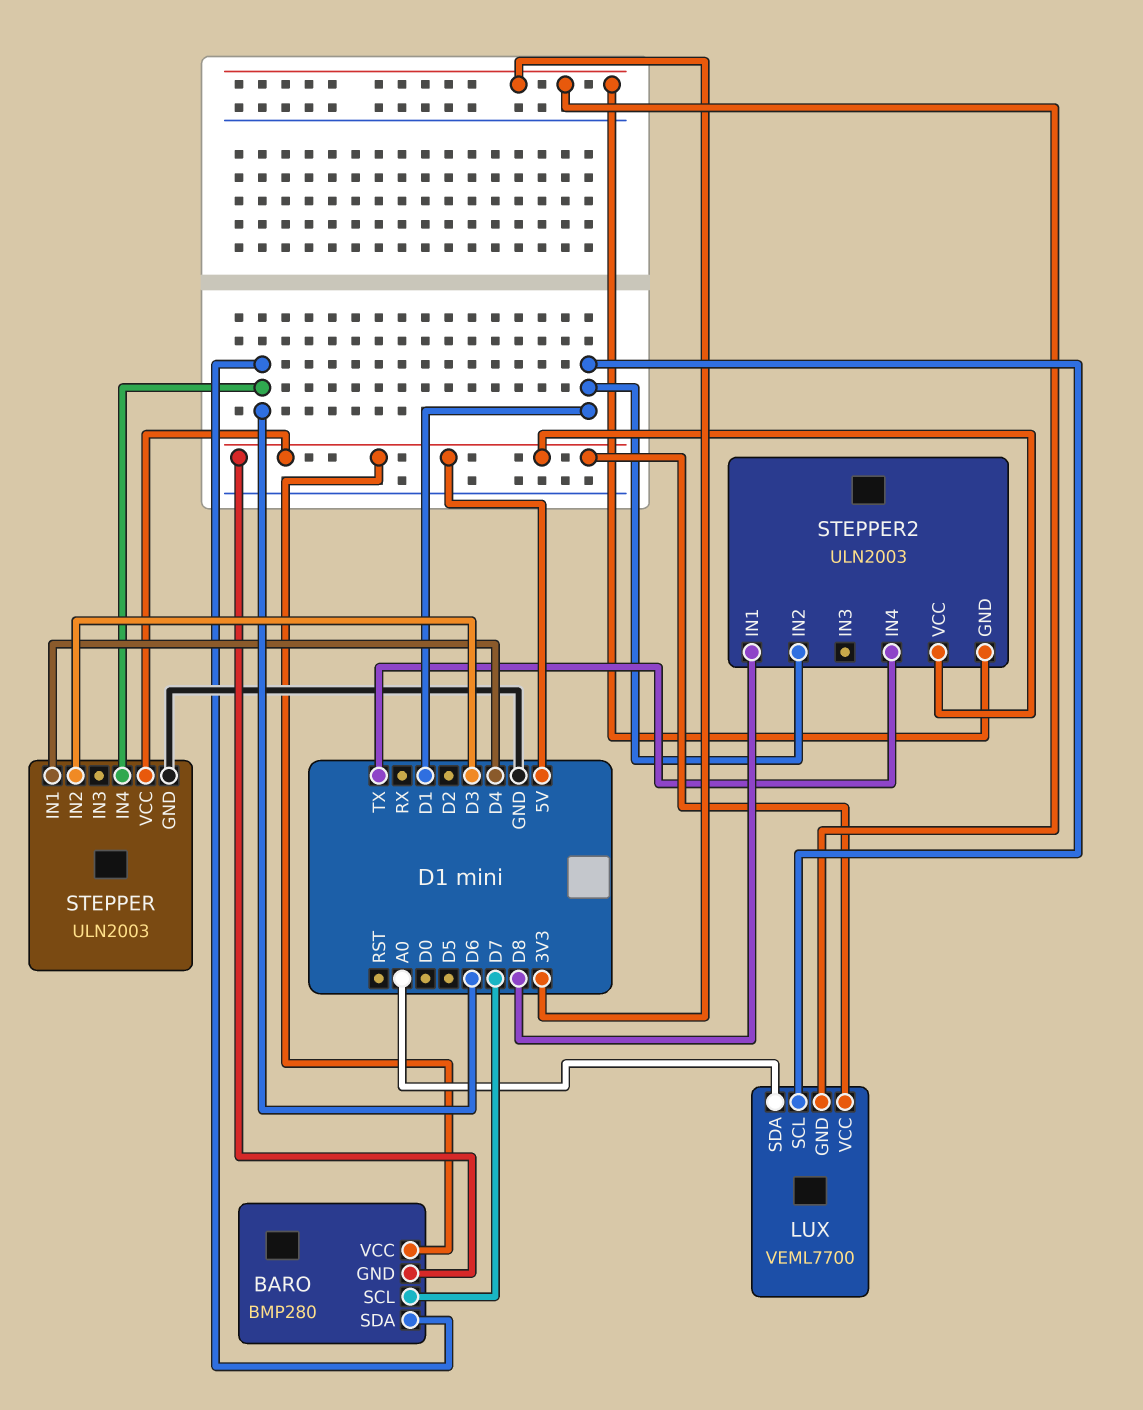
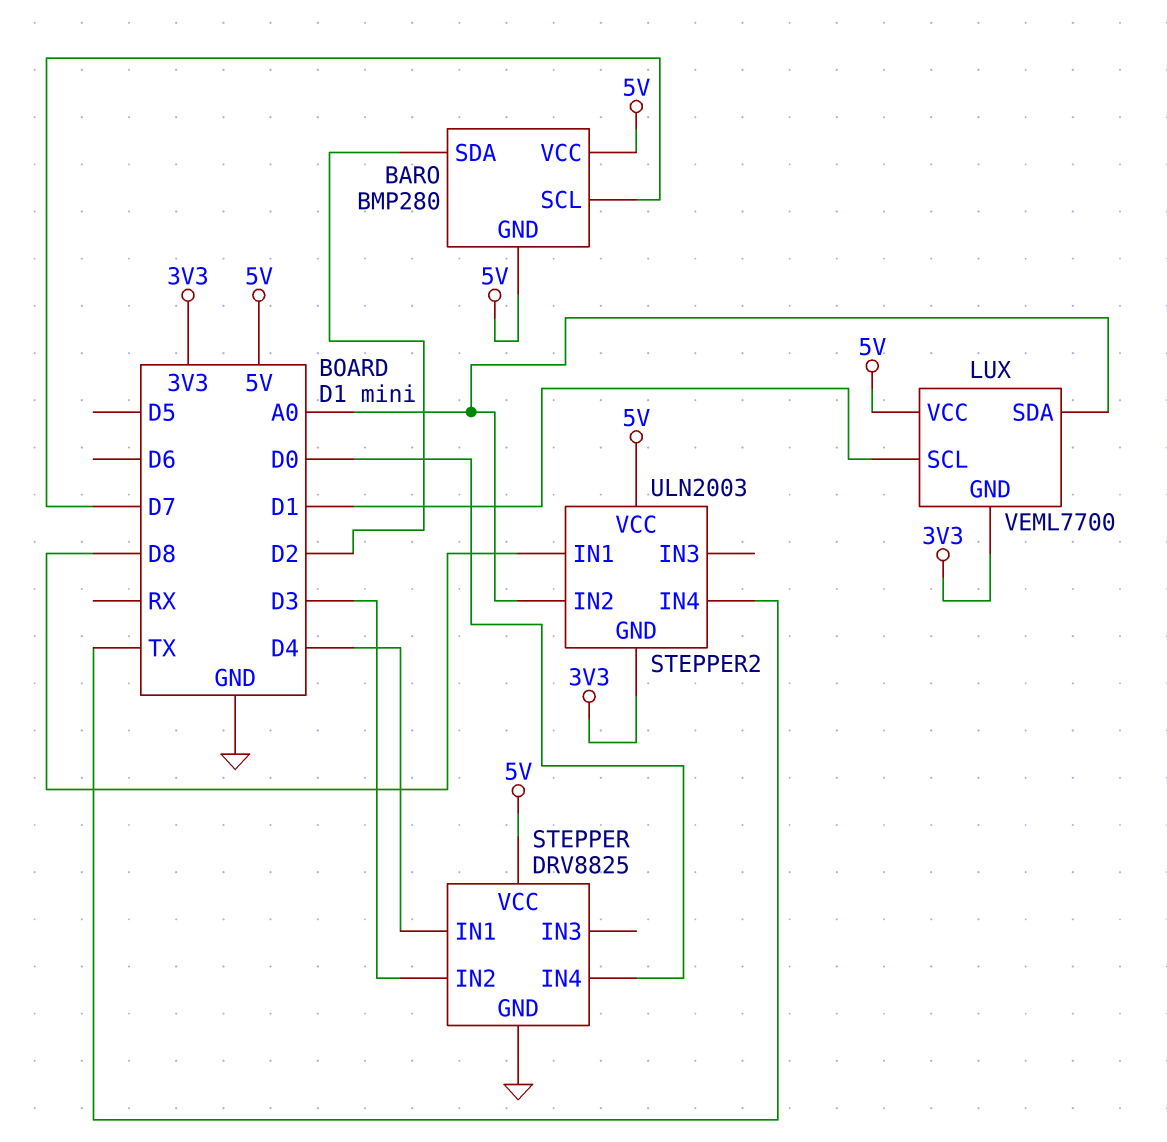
BARO pin SDA: D6 -> D2
STEPPER: ULN2003 -> DRV8825
STEPPER pin IN4: D6 -> D0
STEPPER2 pin IN2: D1 -> A0

